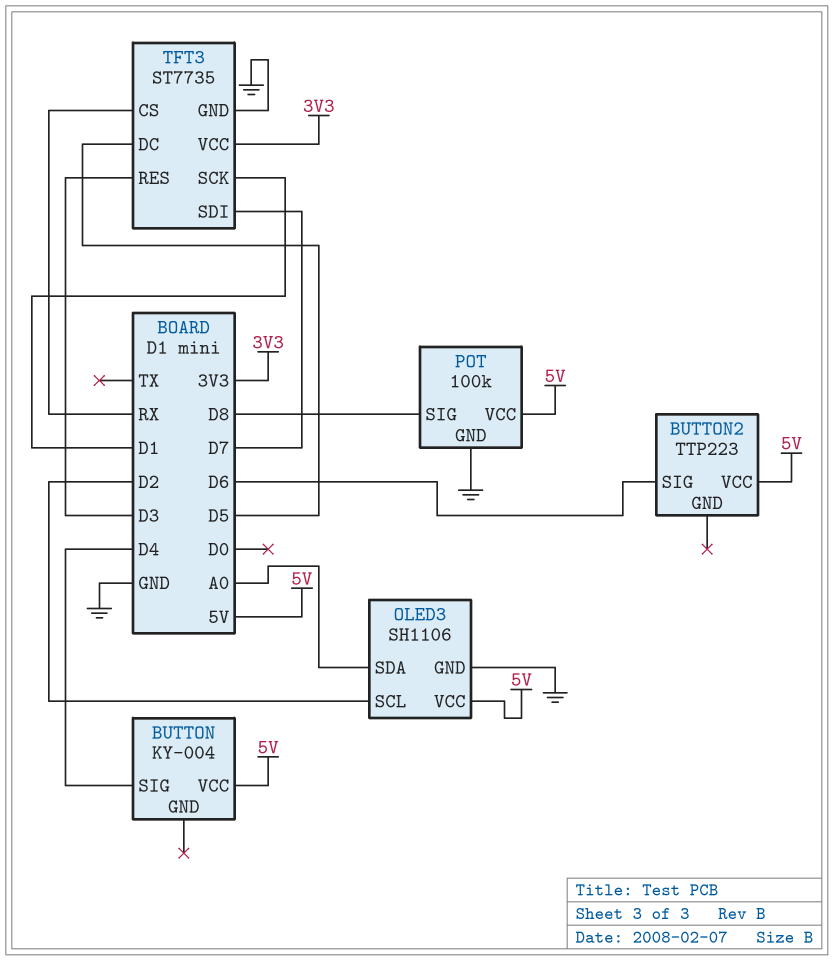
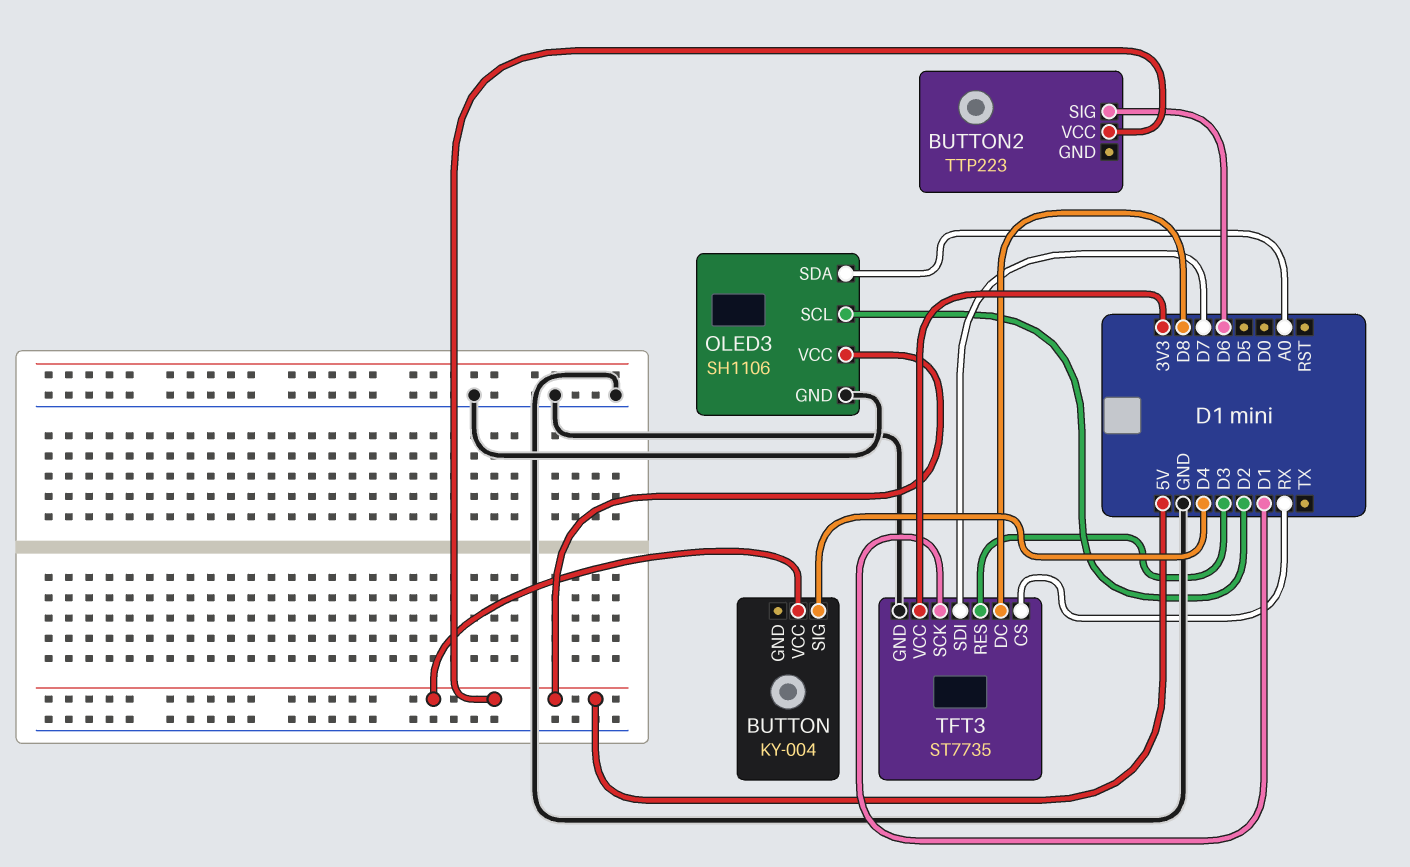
POT: 100k -> none
POT pin GND: GND -> none
POT pin SIG: D8 -> none
POT pin VCC: 5V -> none
TFT3 pin DC: D5 -> D8

